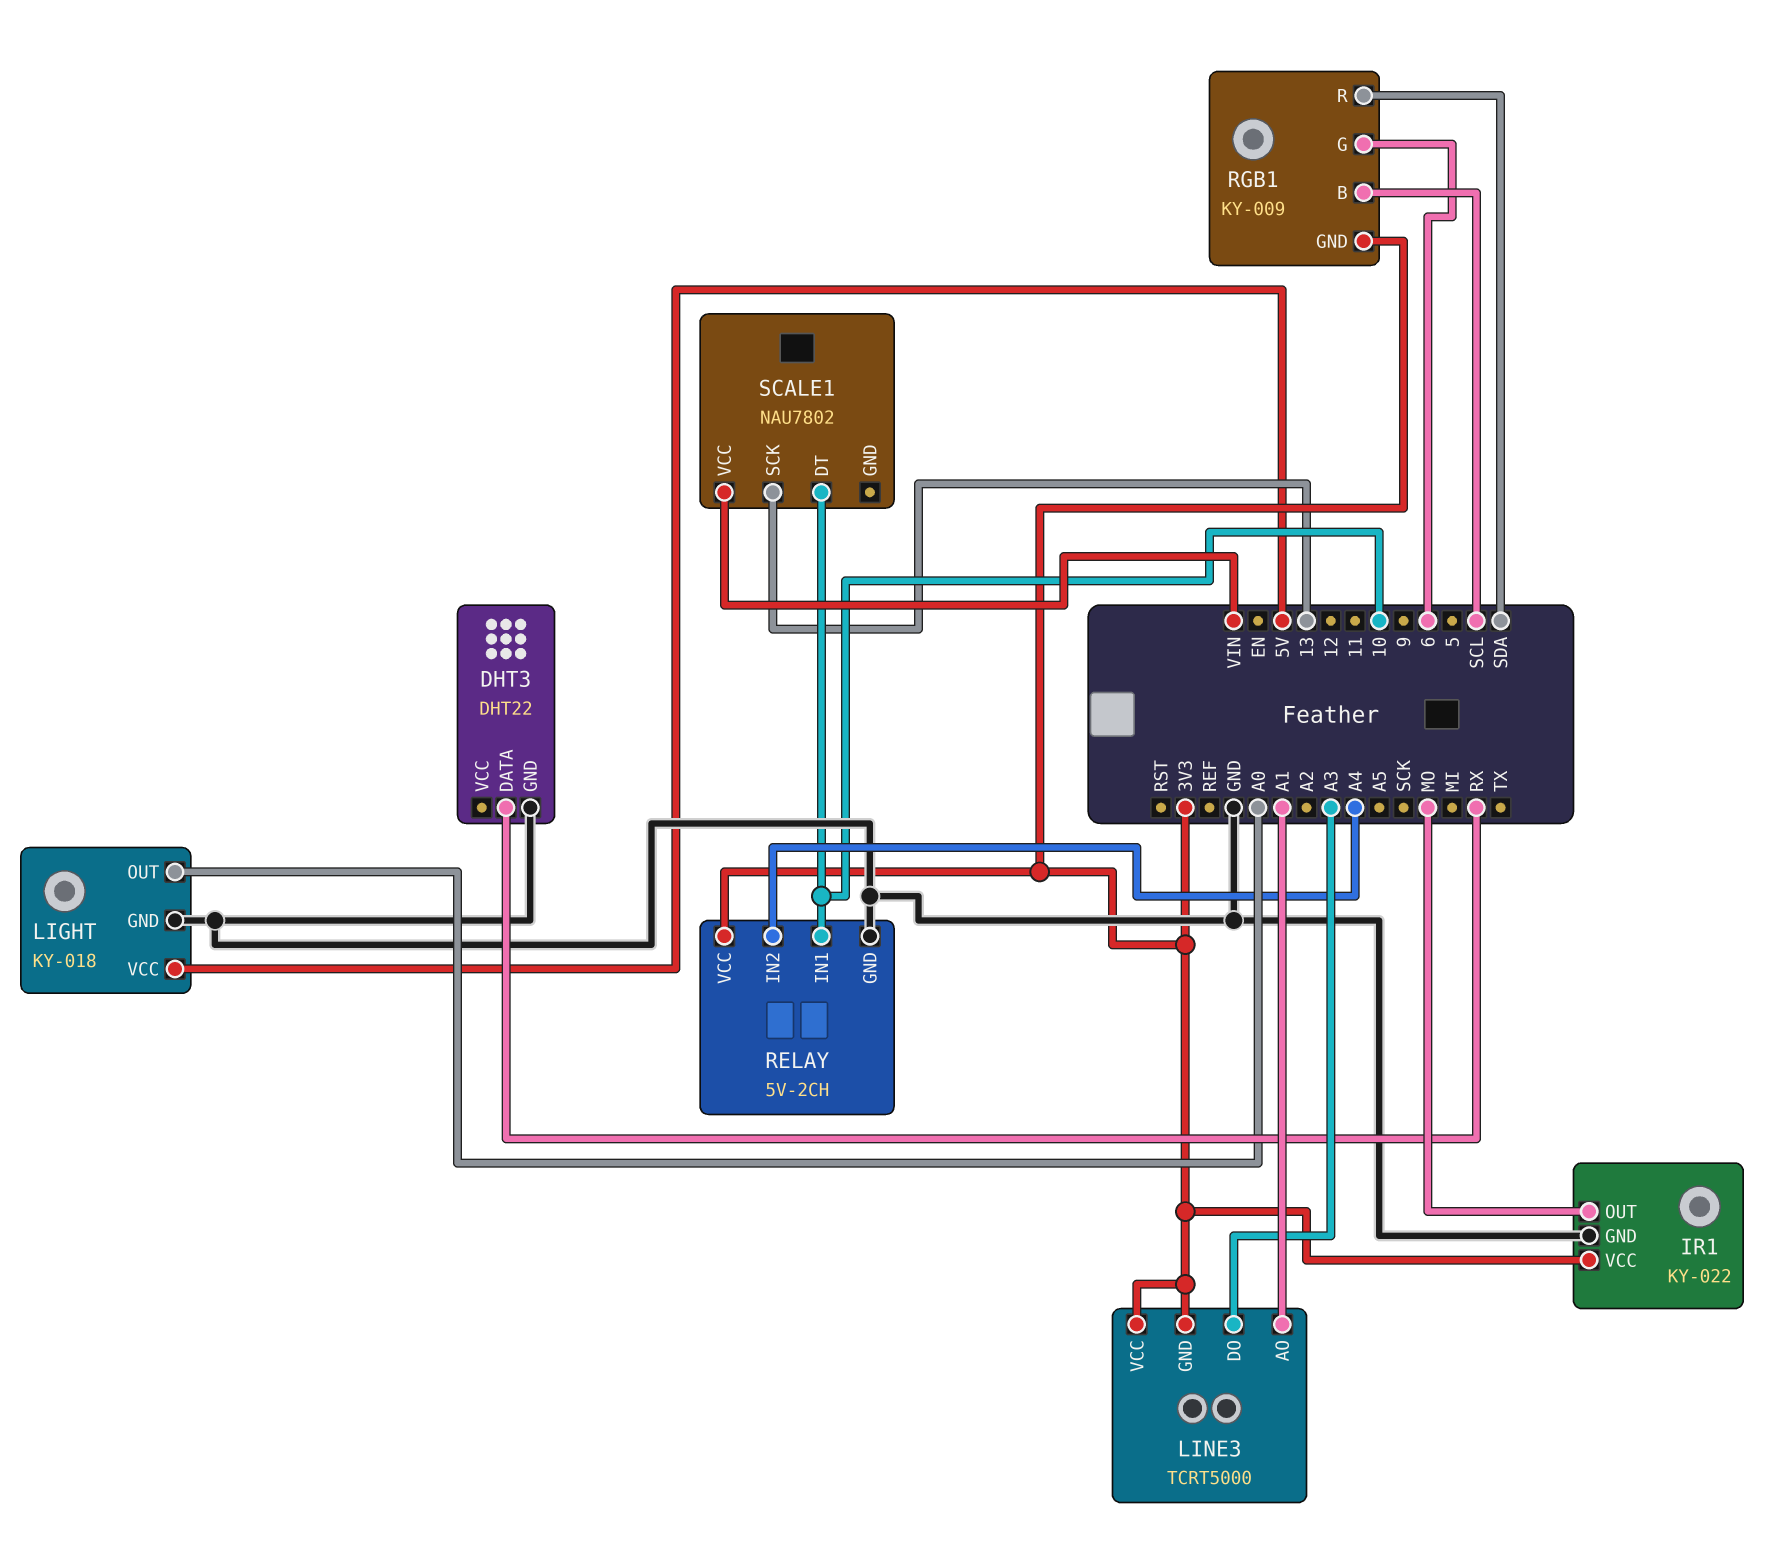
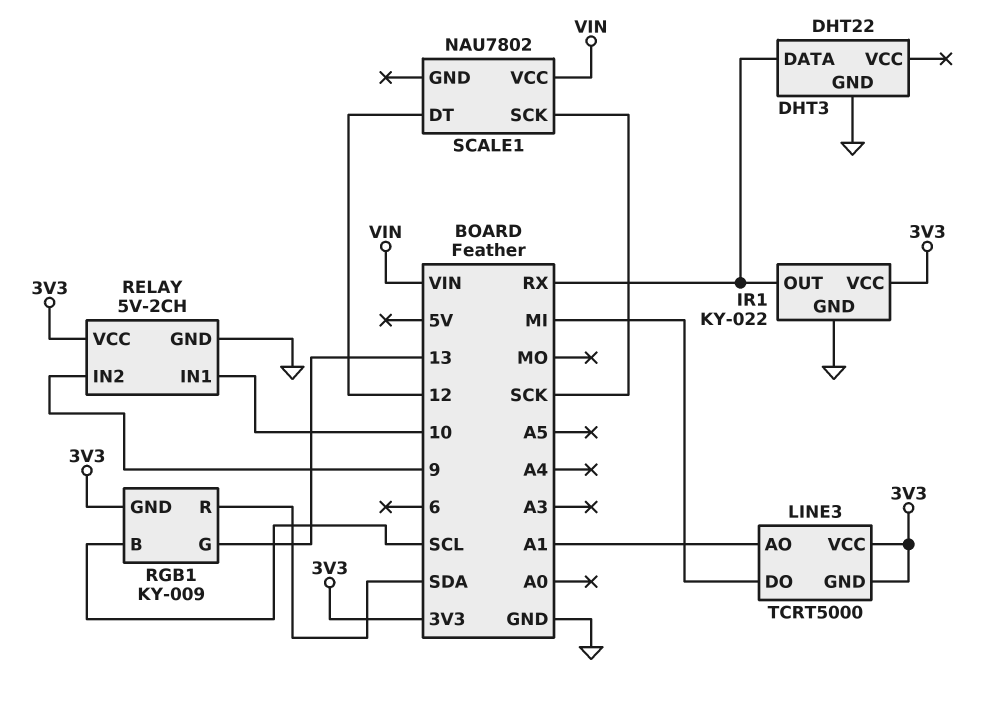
IR1 pin OUT: MO -> RX
LIGHT: KY-018 -> none
LIGHT pin GND: GND -> none
LIGHT pin OUT: A0 -> none
LIGHT pin VCC: 5V -> none
LINE3 pin DO: A3 -> MI
RELAY pin IN2: A4 -> 9
RGB1 pin G: 6 -> 13
SCALE1 pin DT: 10 -> 12
SCALE1 pin SCK: 13 -> SCK

